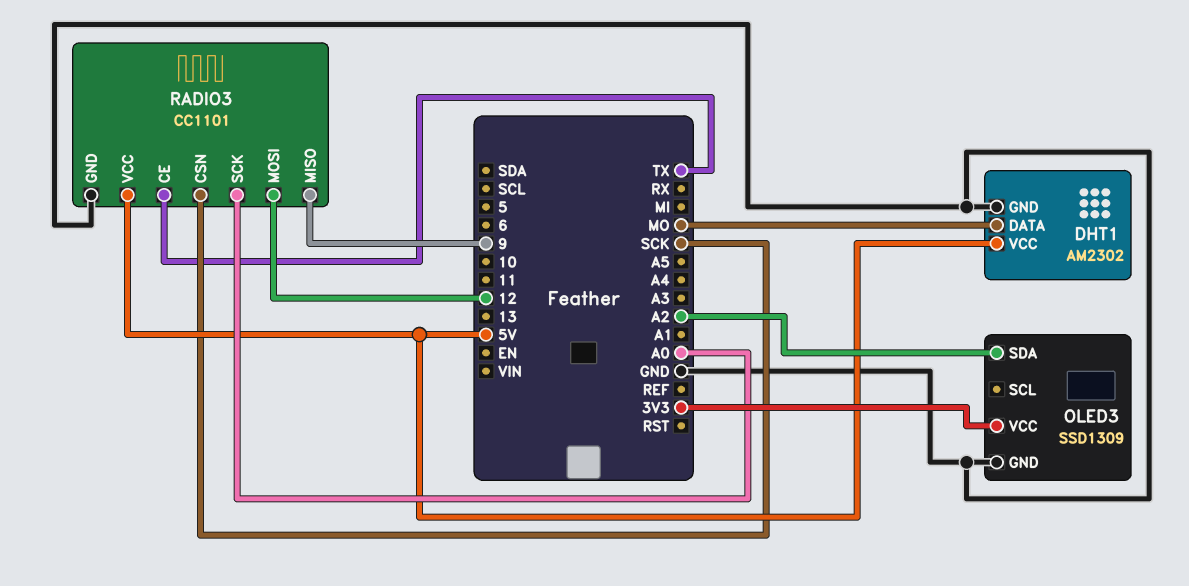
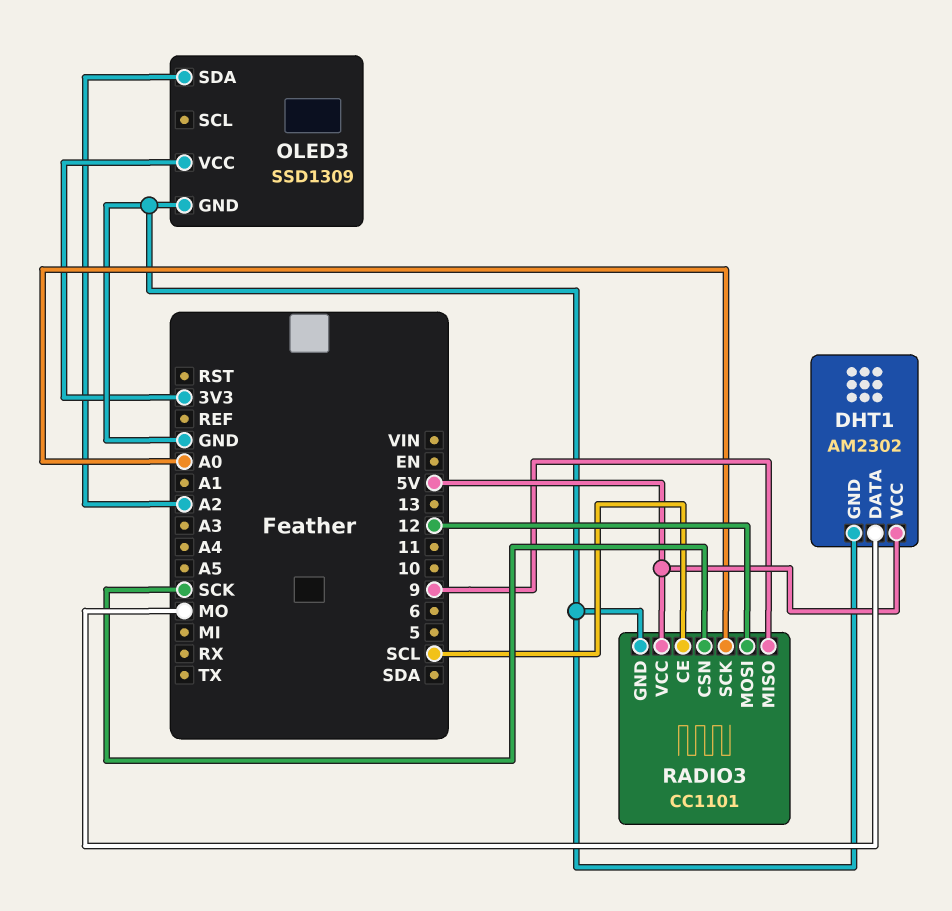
RADIO3 pin CE: TX -> SCL

